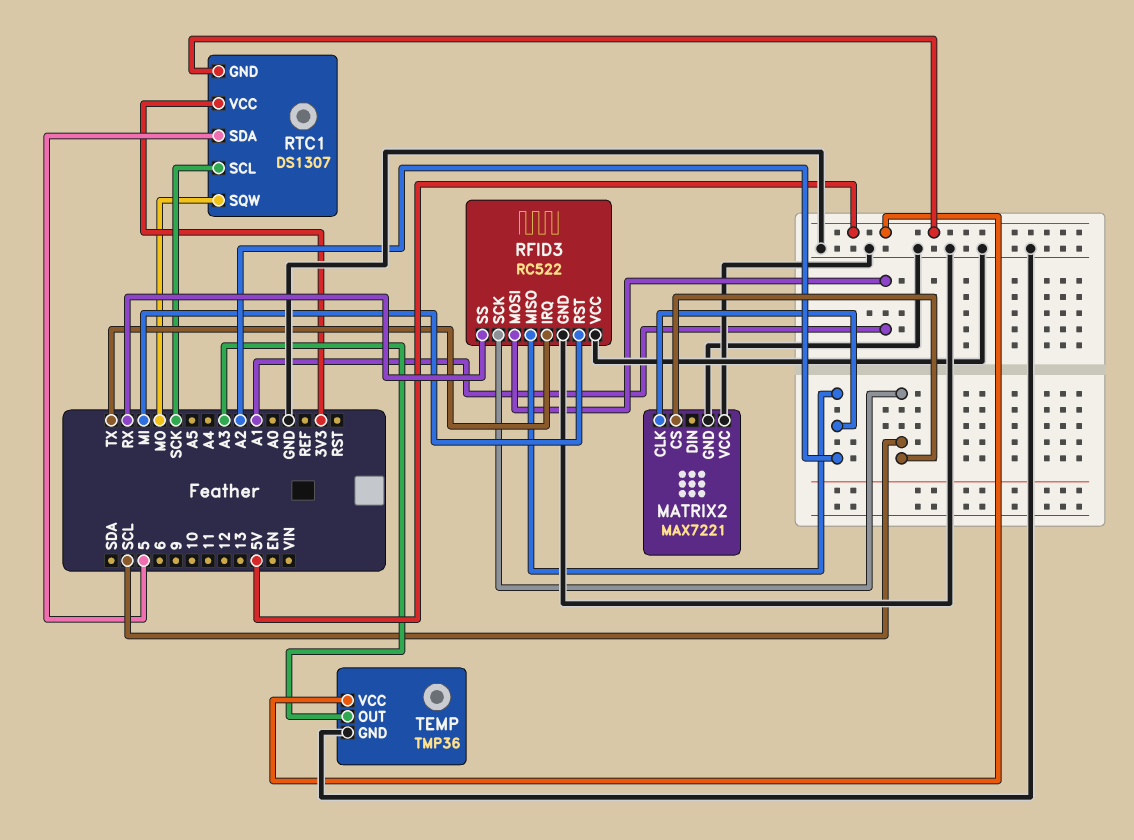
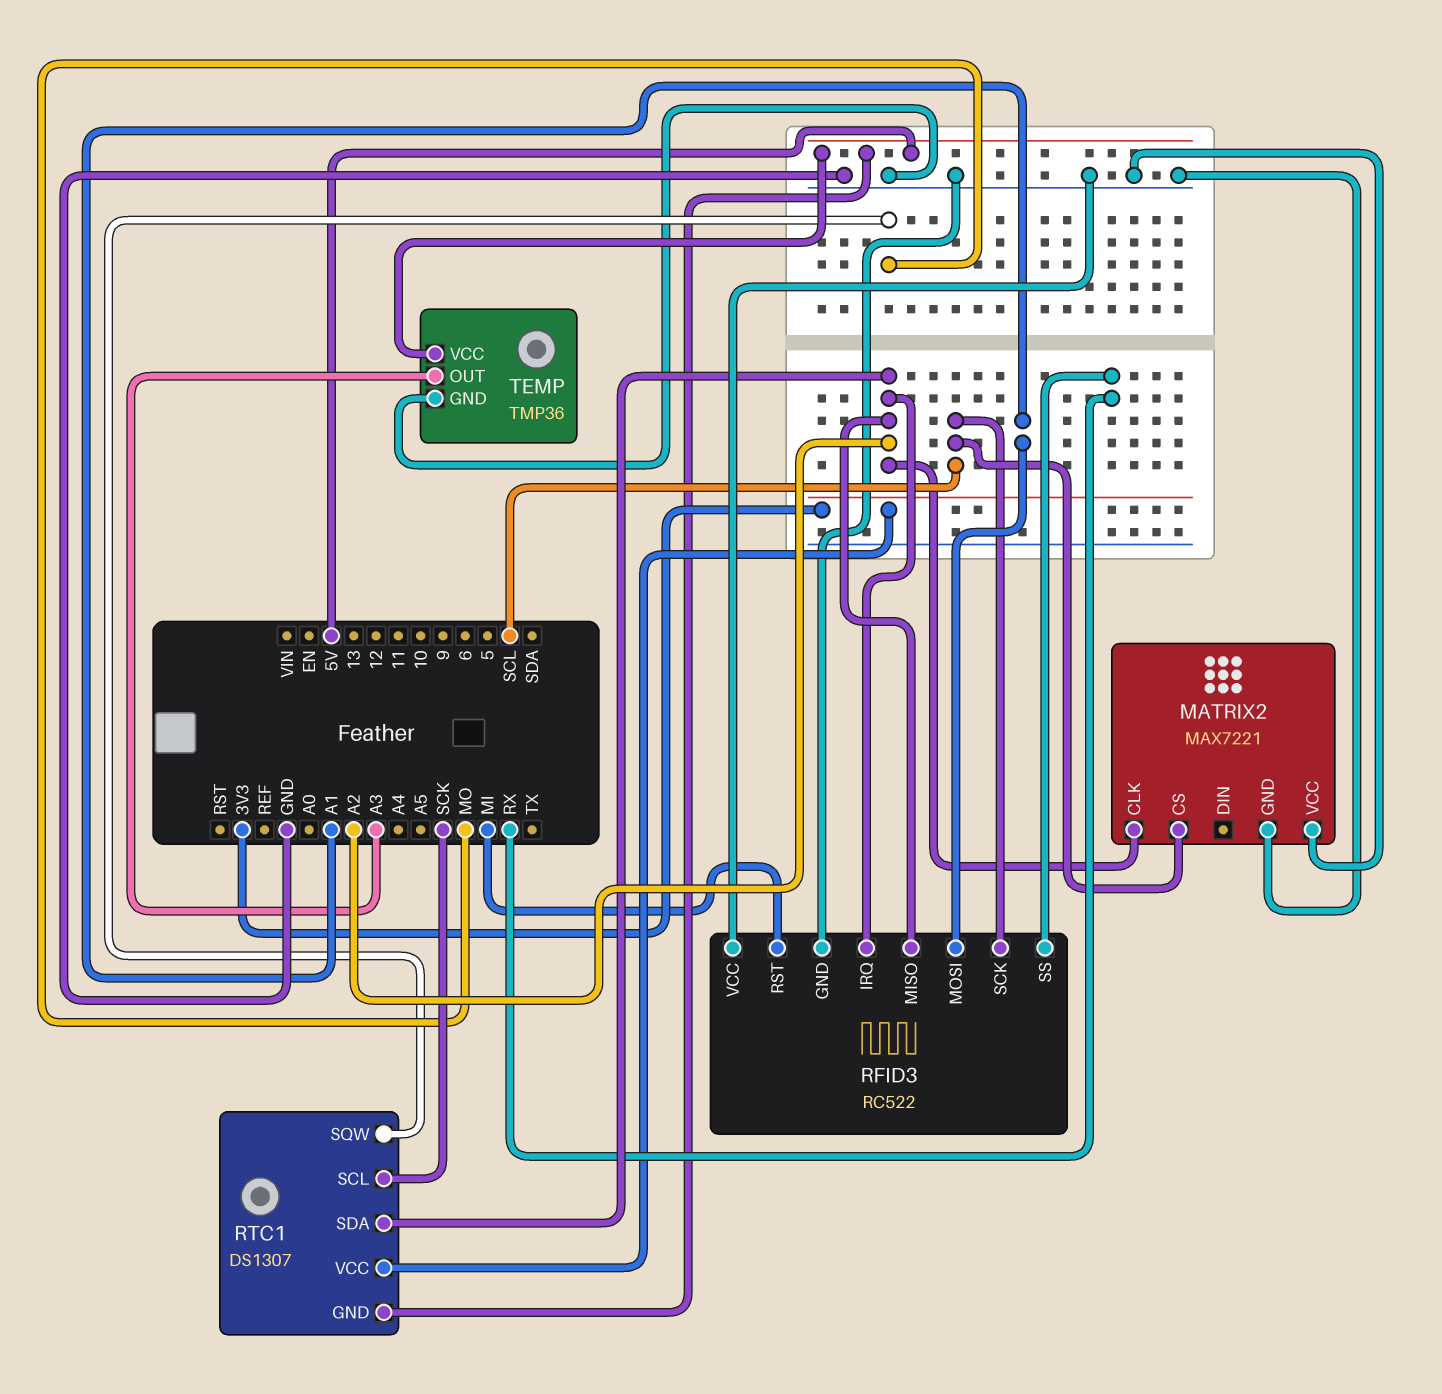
RFID3 pin IRQ: TX -> A2
RTC1 pin SDA: 5 -> A2

